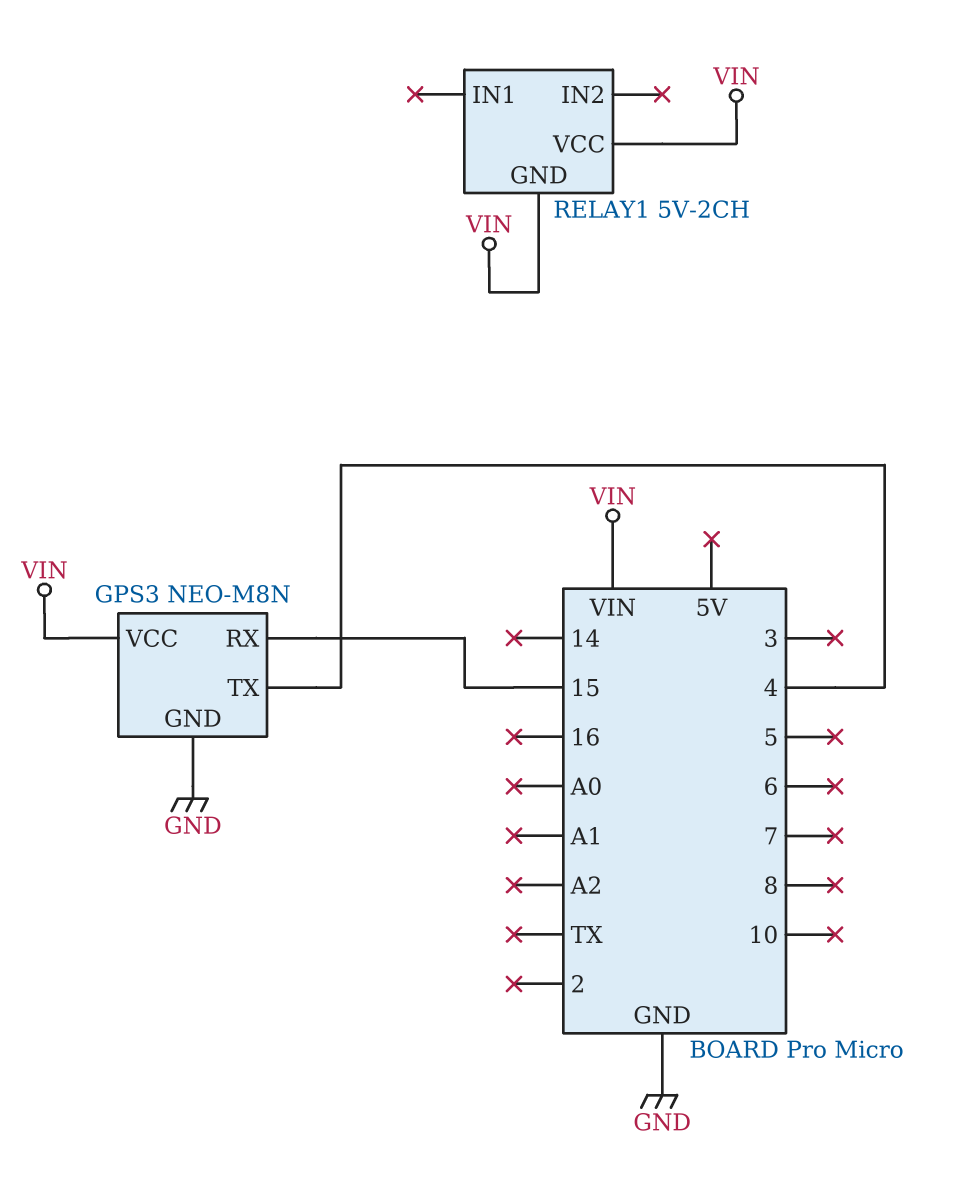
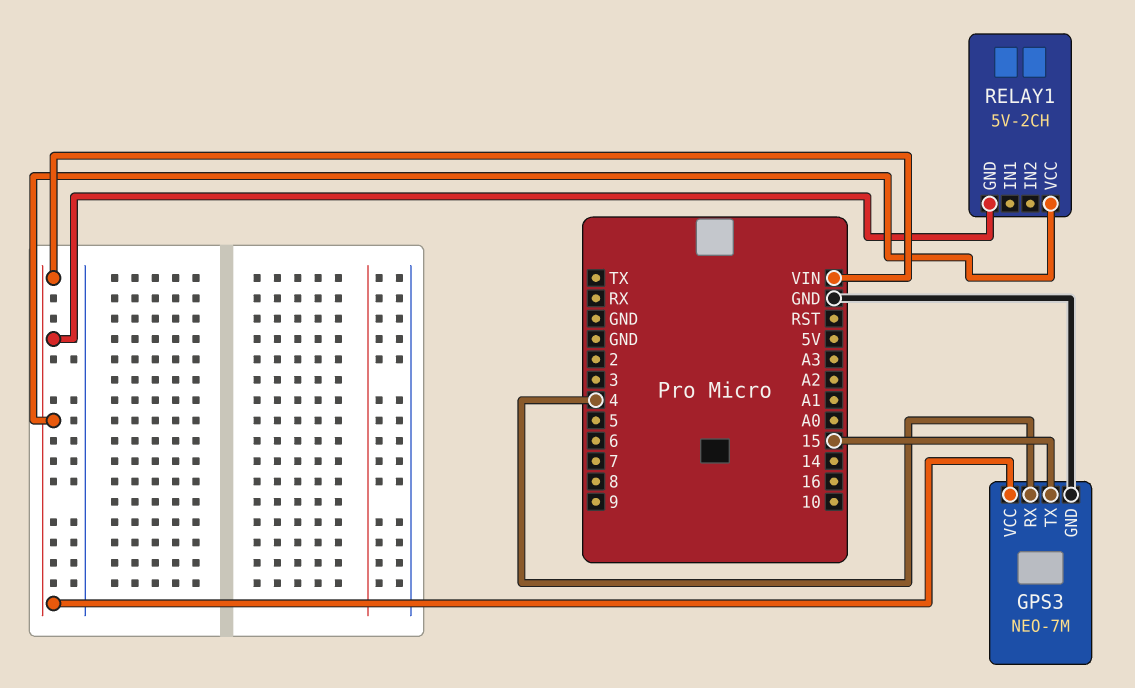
GPS3: NEO-M8N -> NEO-7M
GPS3 pin RX: 15 -> 4
GPS3 pin TX: 4 -> 15

